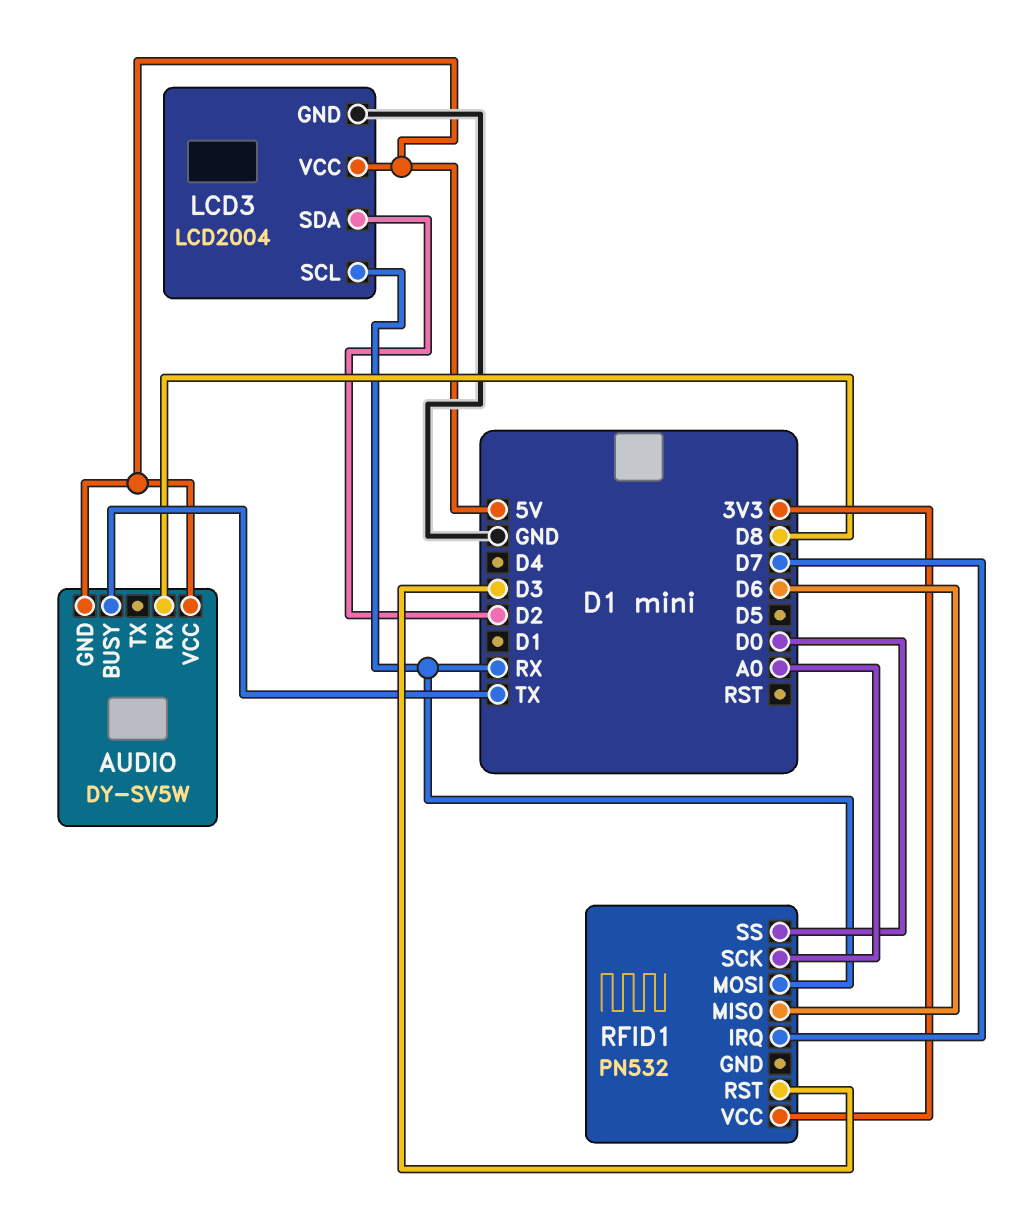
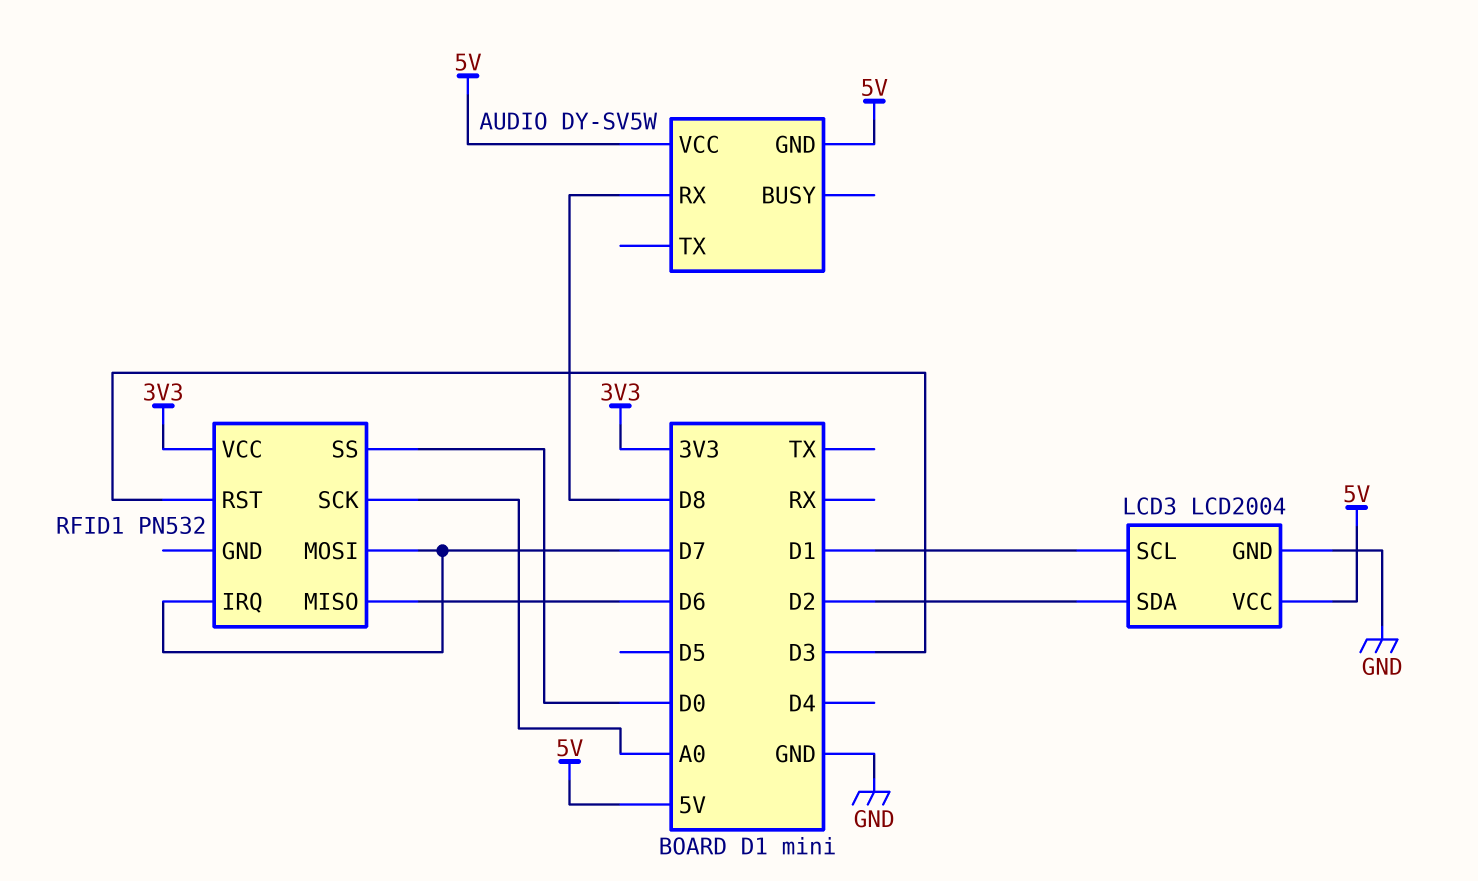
AUDIO pin BUSY: TX -> none
LCD3 pin SCL: RX -> D1
RFID1 pin MOSI: RX -> D7

